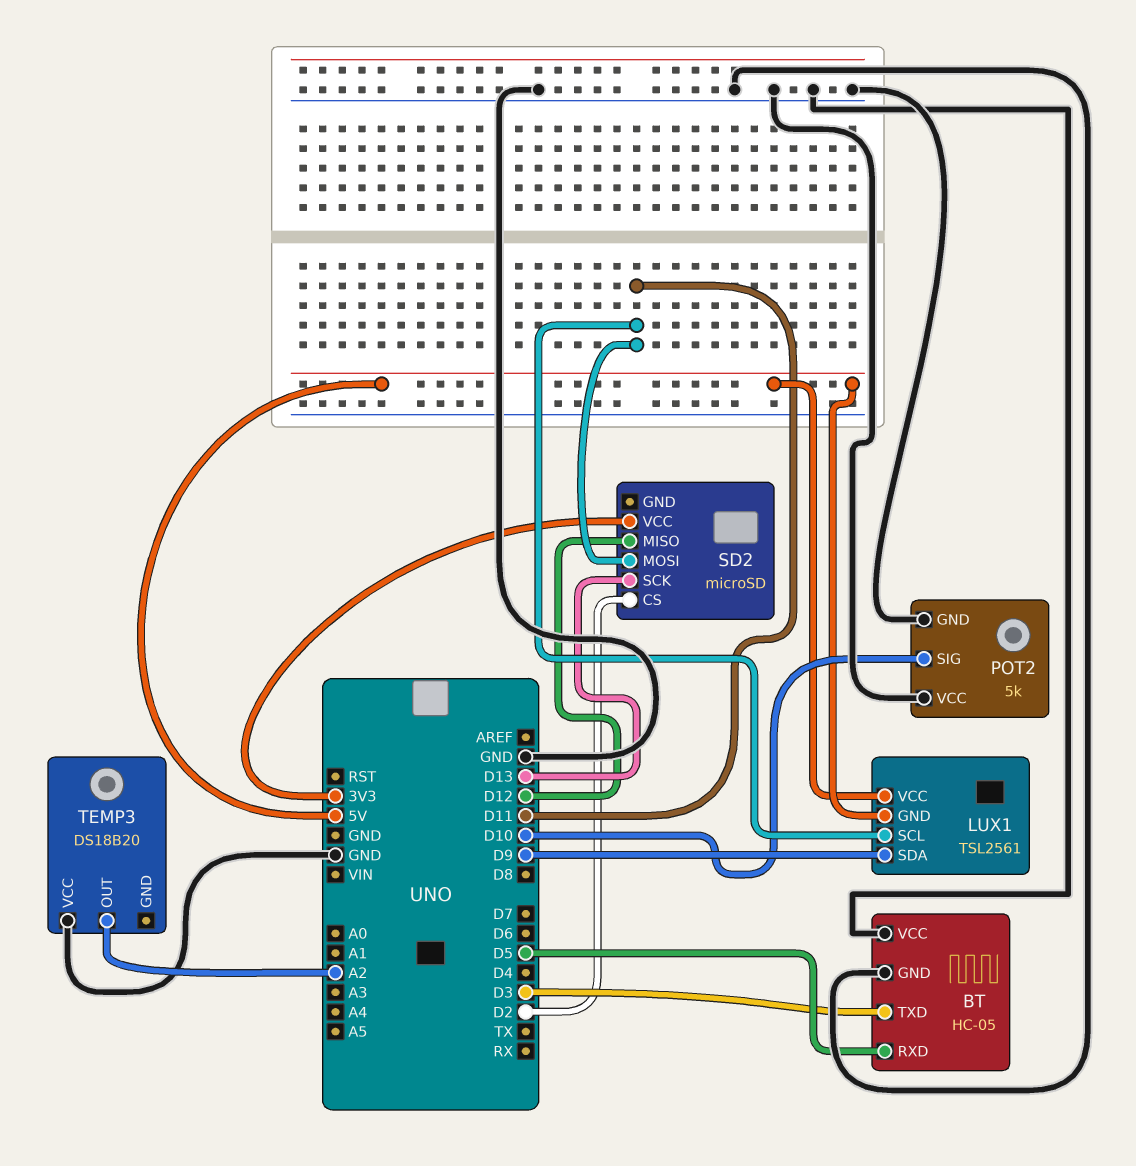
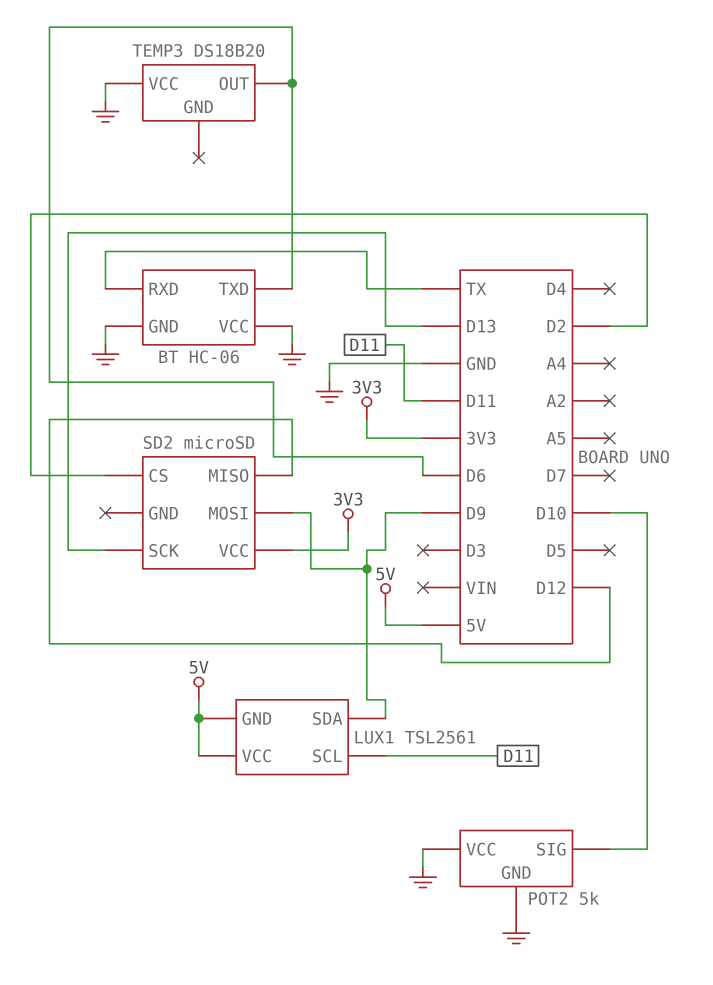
BT: HC-05 -> HC-06
BT pin RXD: D5 -> TX
BT pin TXD: D3 -> D6
SD2 pin MOSI: D11 -> D9
TEMP3 pin OUT: A2 -> D6

